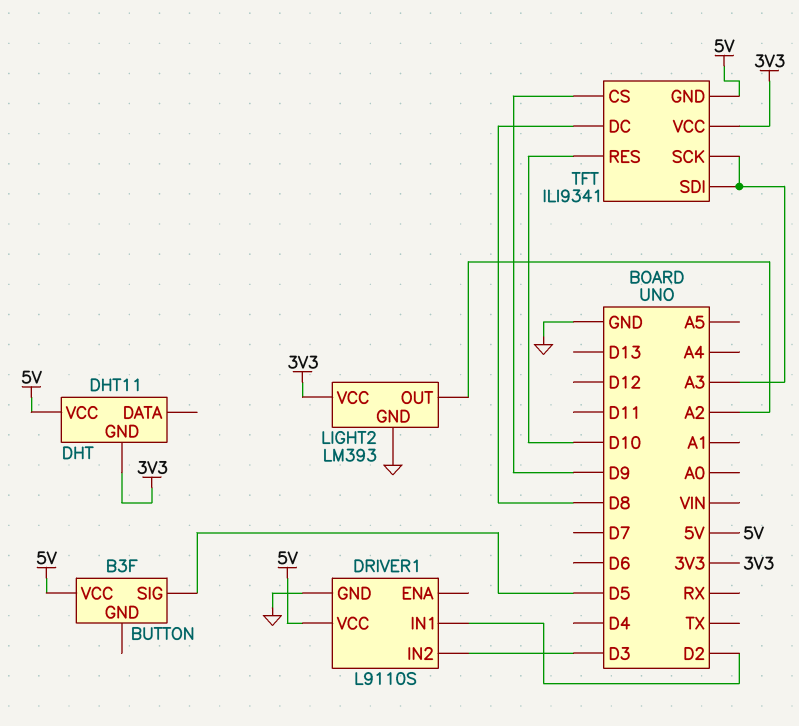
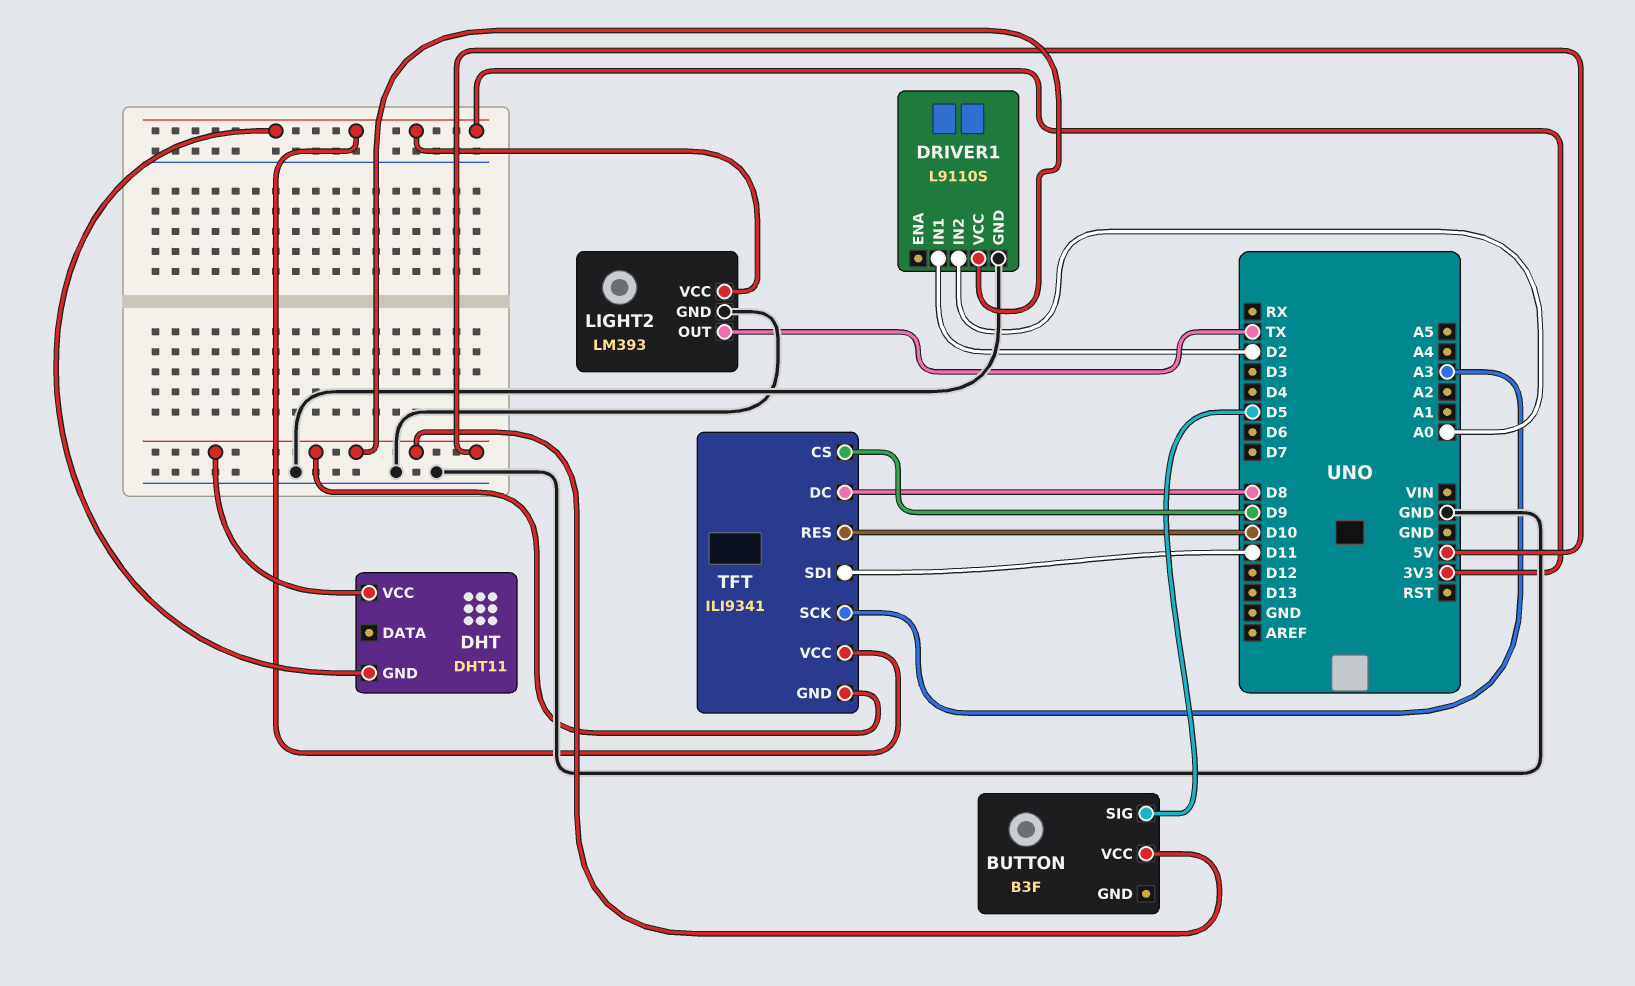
DRIVER1 pin IN2: D3 -> A0
LIGHT2 pin OUT: A2 -> TX
TFT pin SDI: A3 -> D11

